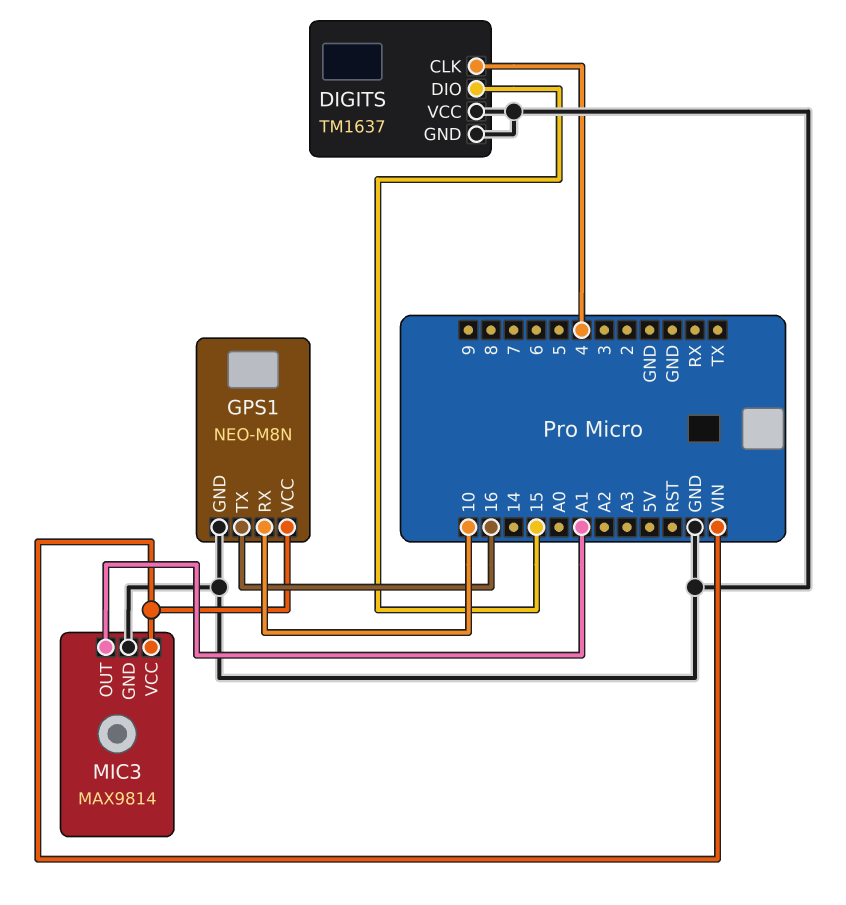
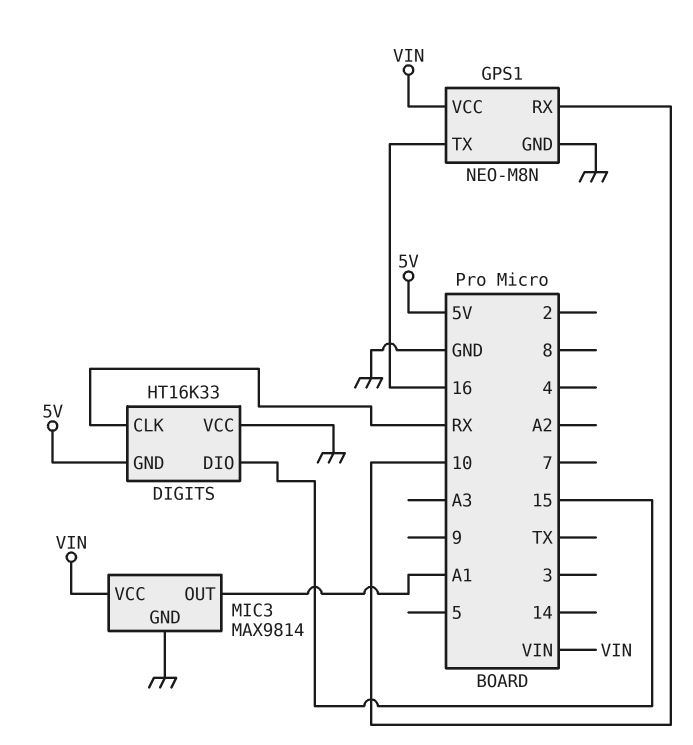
DIGITS: TM1637 -> HT16K33
DIGITS pin CLK: 4 -> RX
DIGITS pin GND: GND -> 5V

